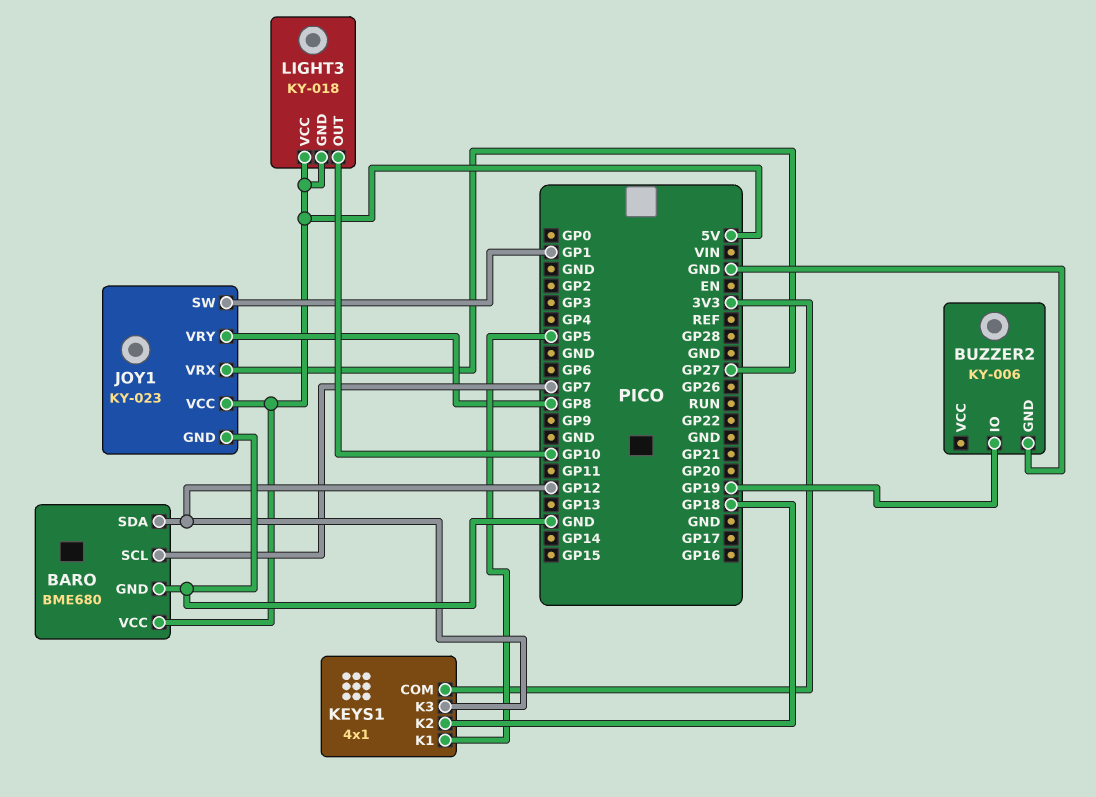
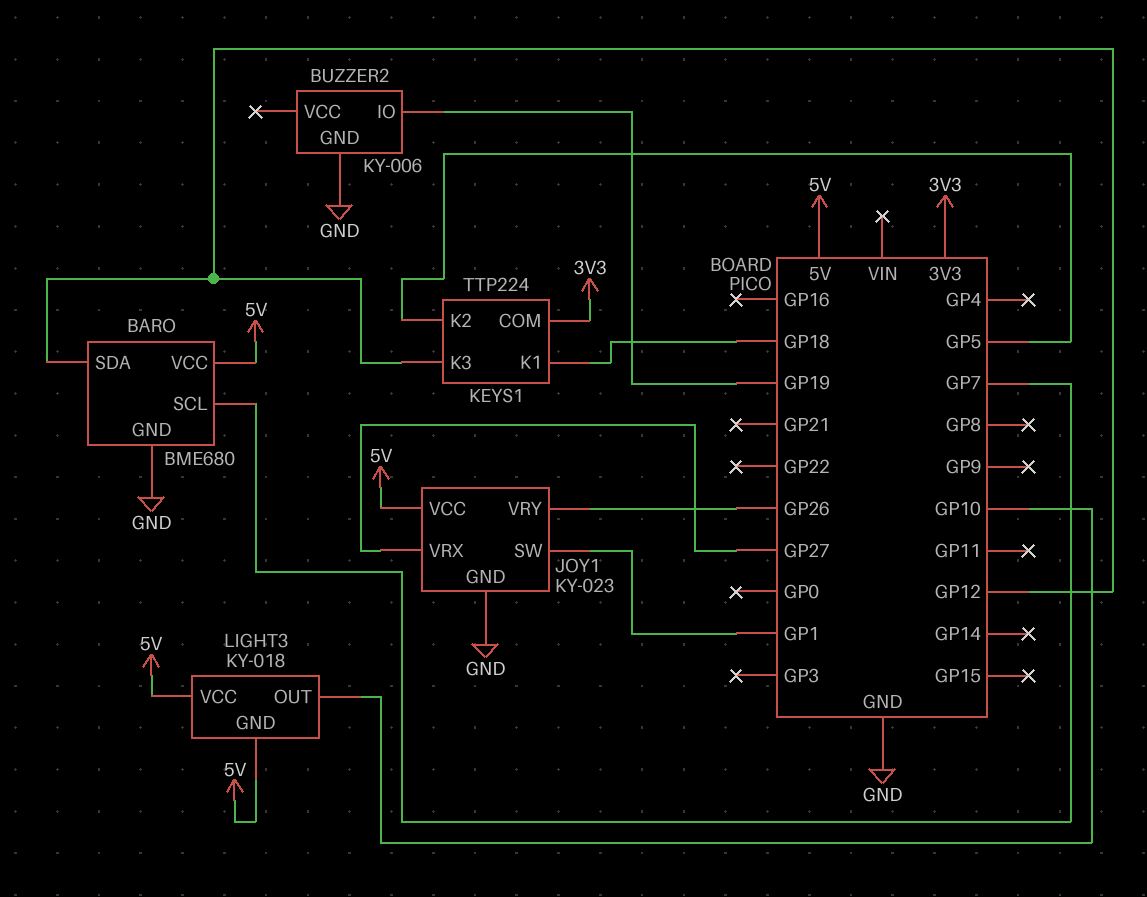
JOY1 pin VRY: GP8 -> GP26
KEYS1: 4x1 -> TTP224
KEYS1 pin K1: GP5 -> GP18
KEYS1 pin K2: GP18 -> GP5

